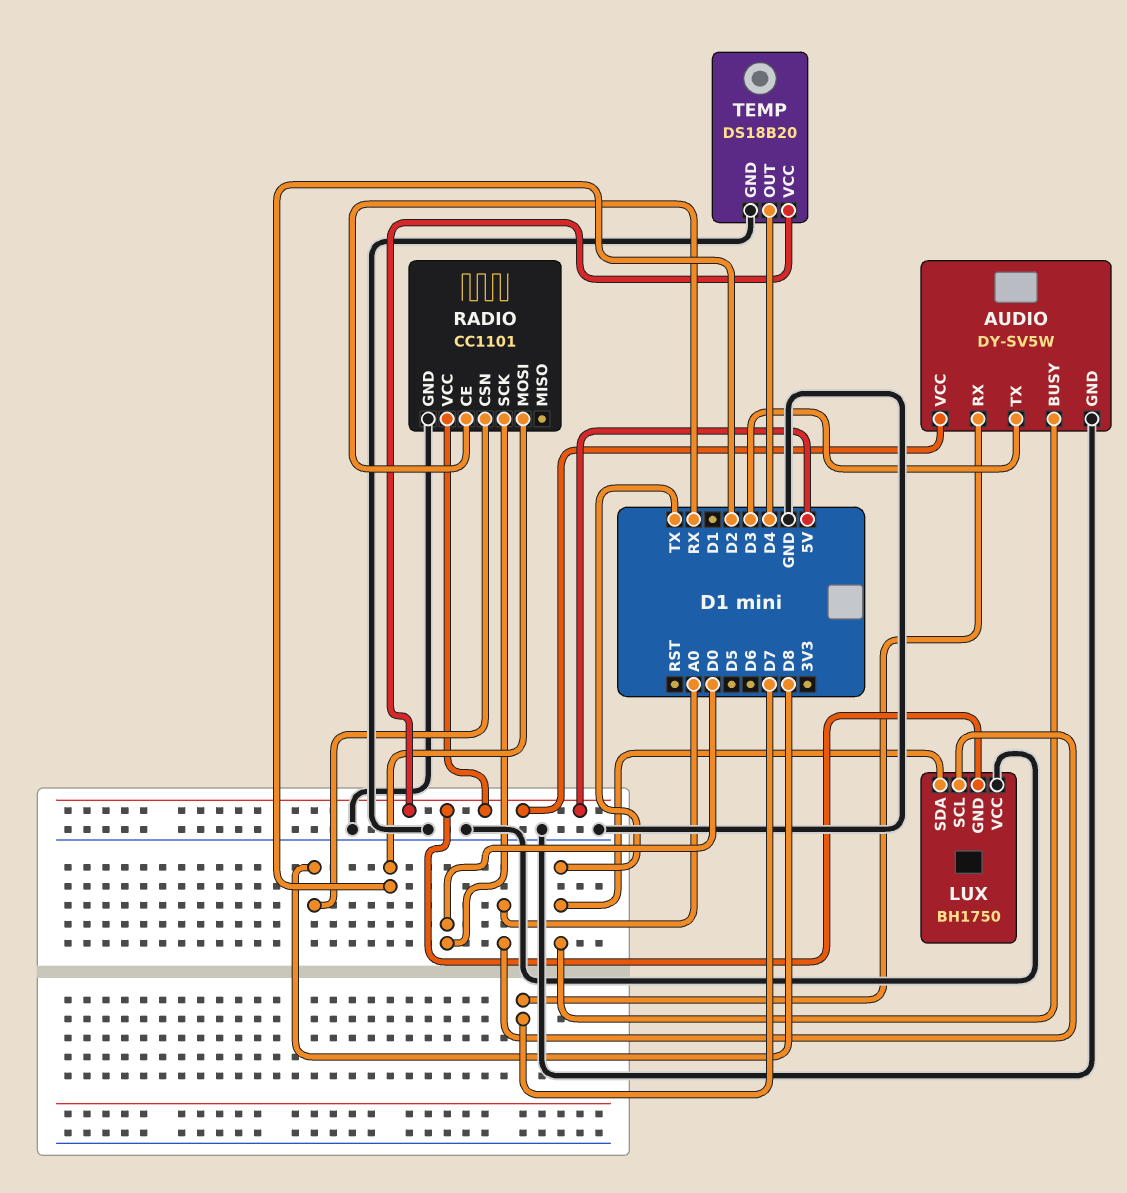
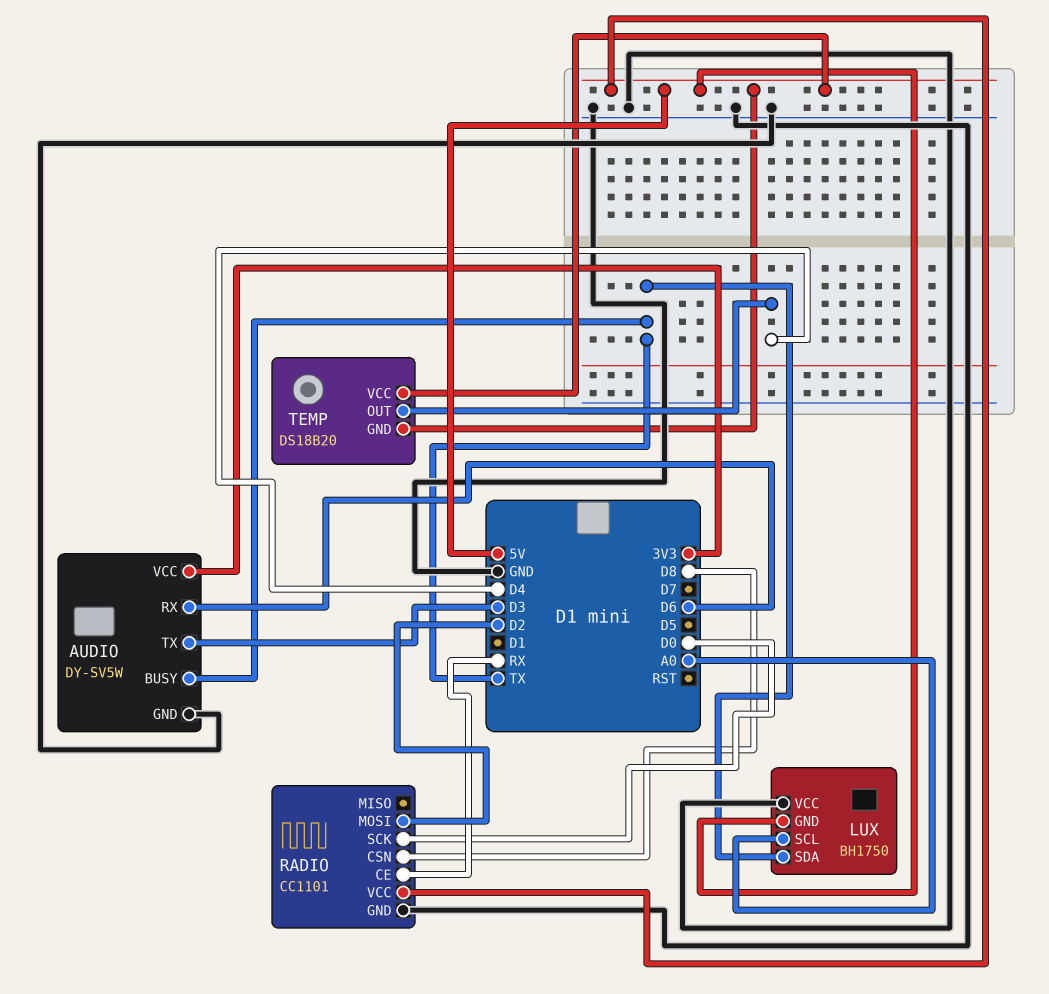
AUDIO pin RX: D7 -> D6
AUDIO pin VCC: 5V -> 3V3
TEMP pin GND: GND -> 5V

